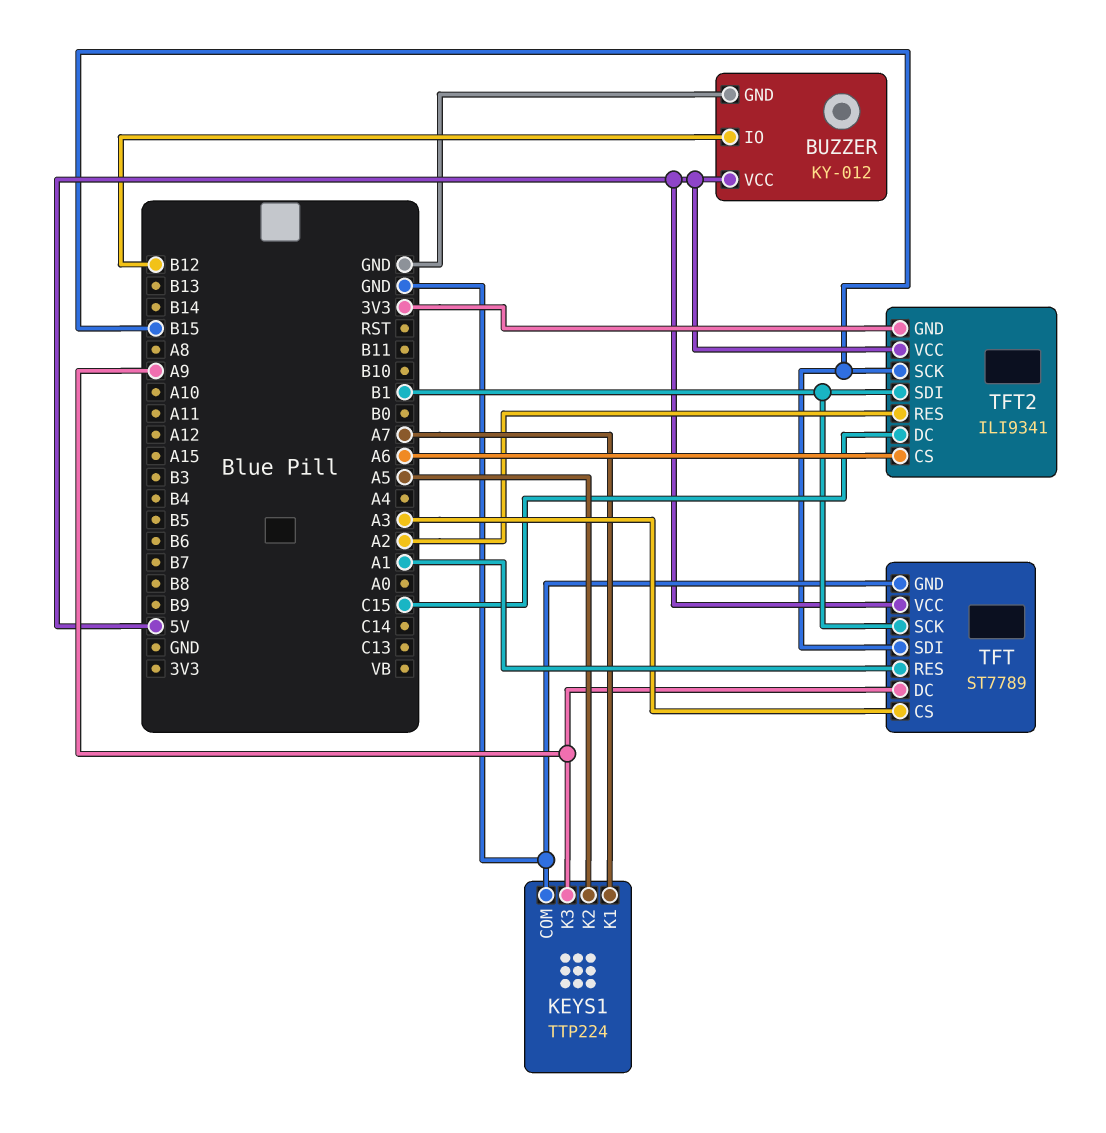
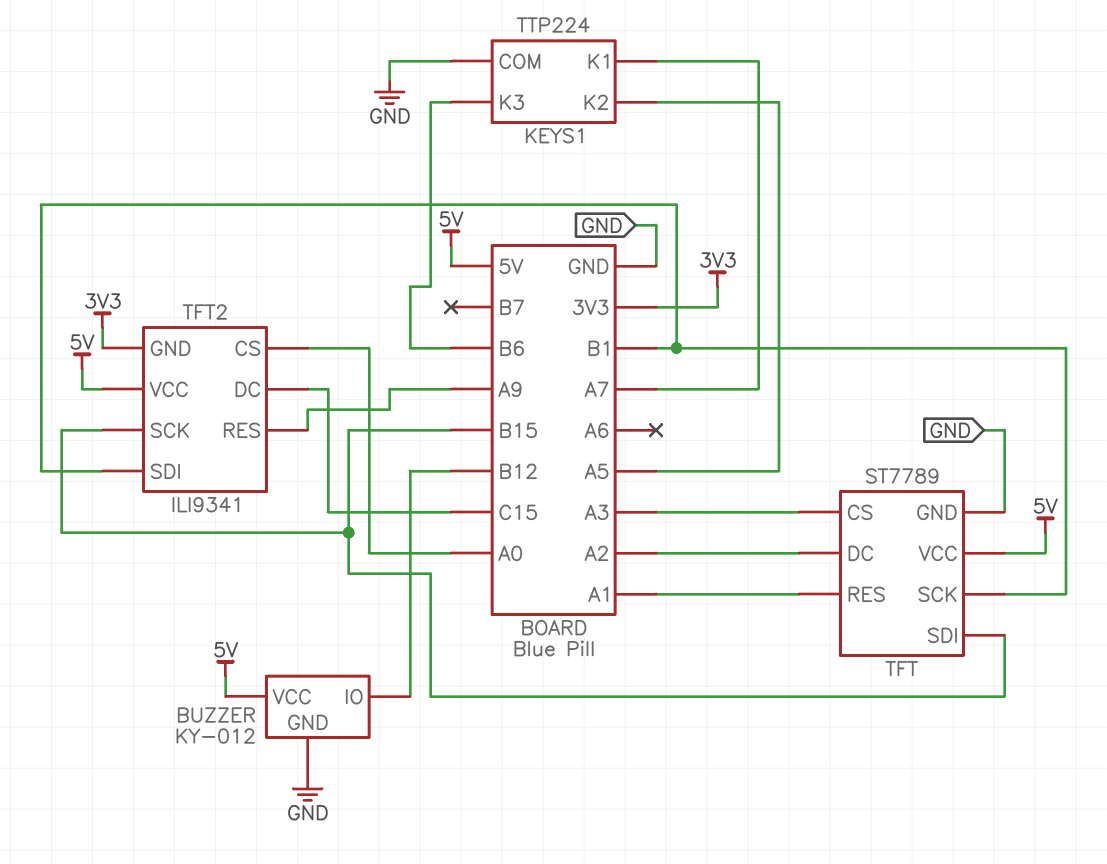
KEYS1 pin K3: A9 -> B6
TFT pin DC: A9 -> A2
TFT2 pin CS: A6 -> A0
TFT2 pin RES: A2 -> A9

